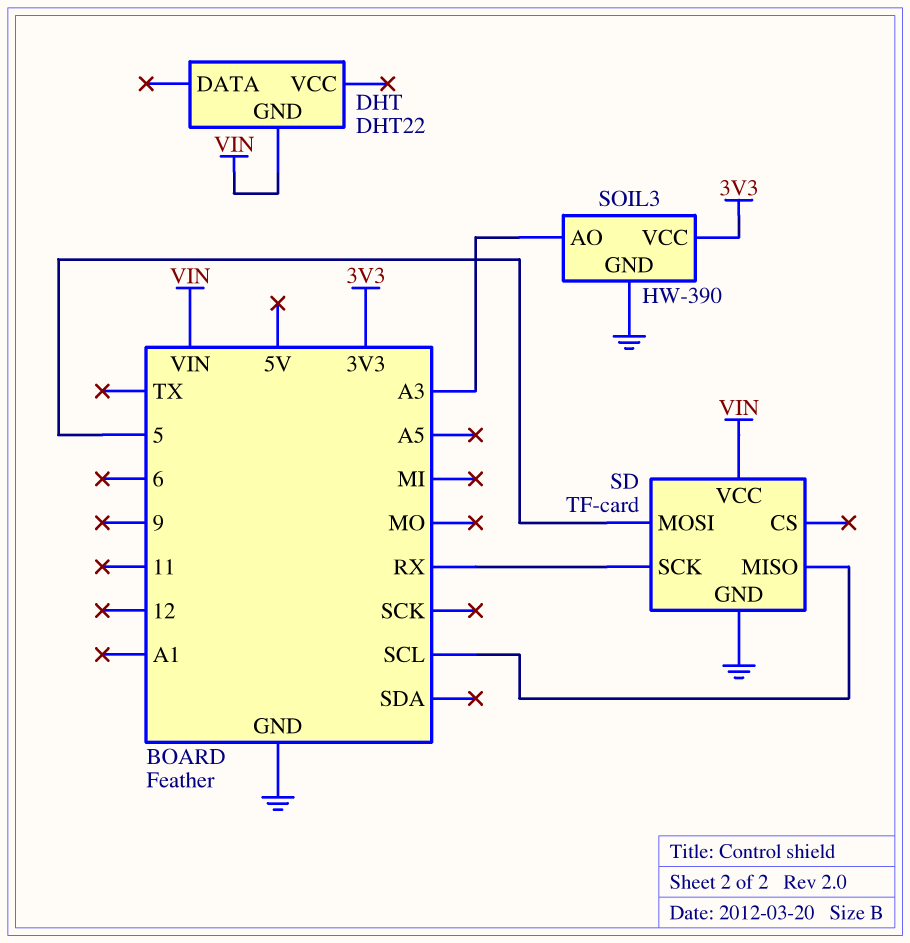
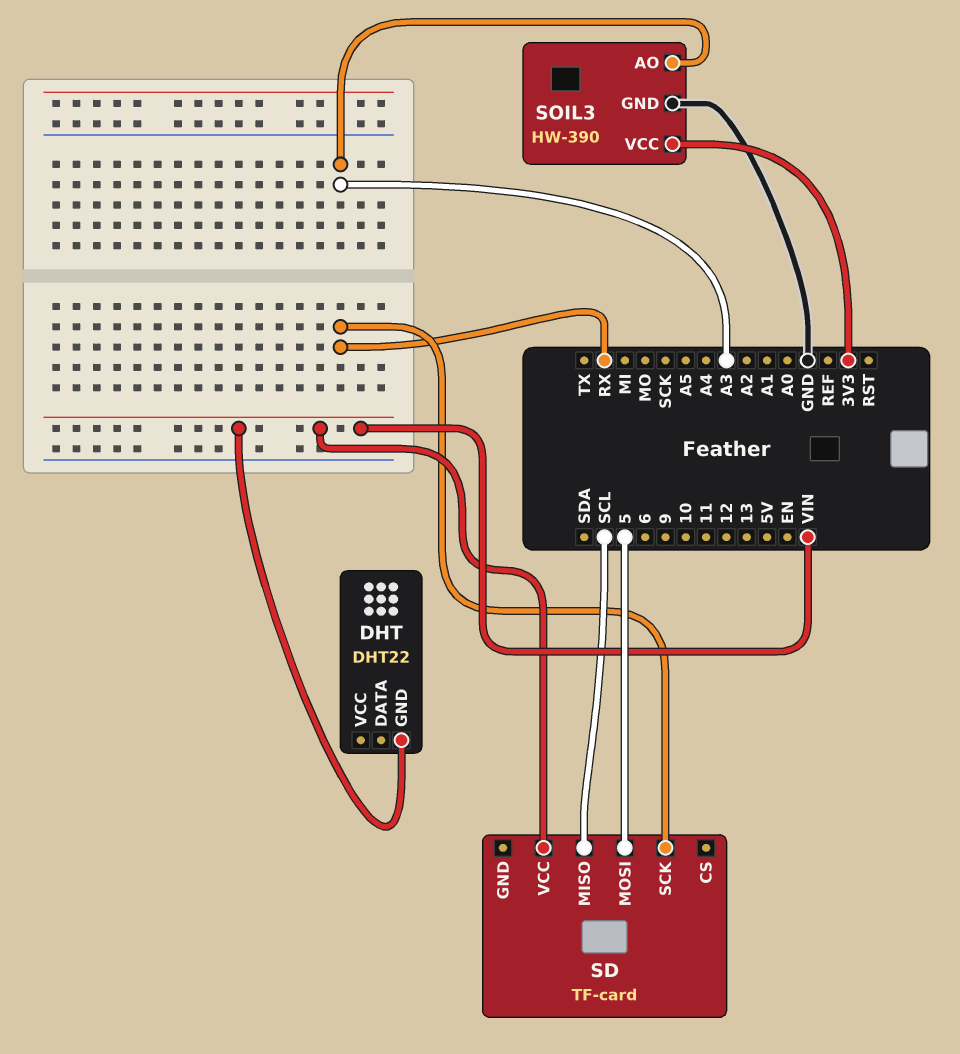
SD pin GND: GND -> none

